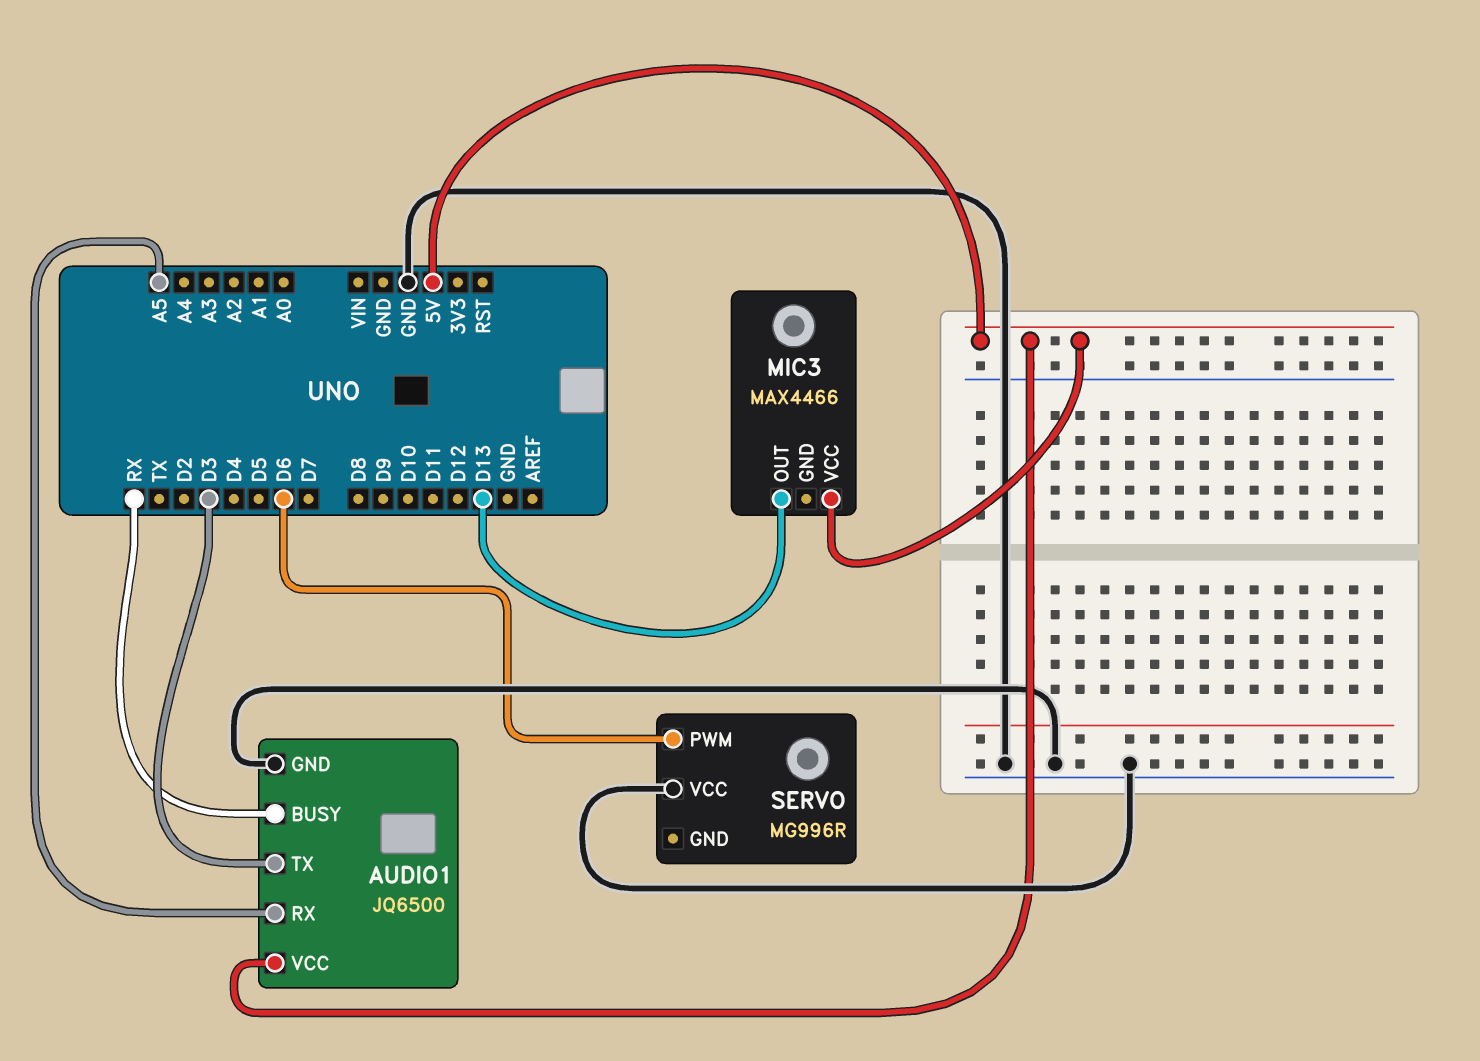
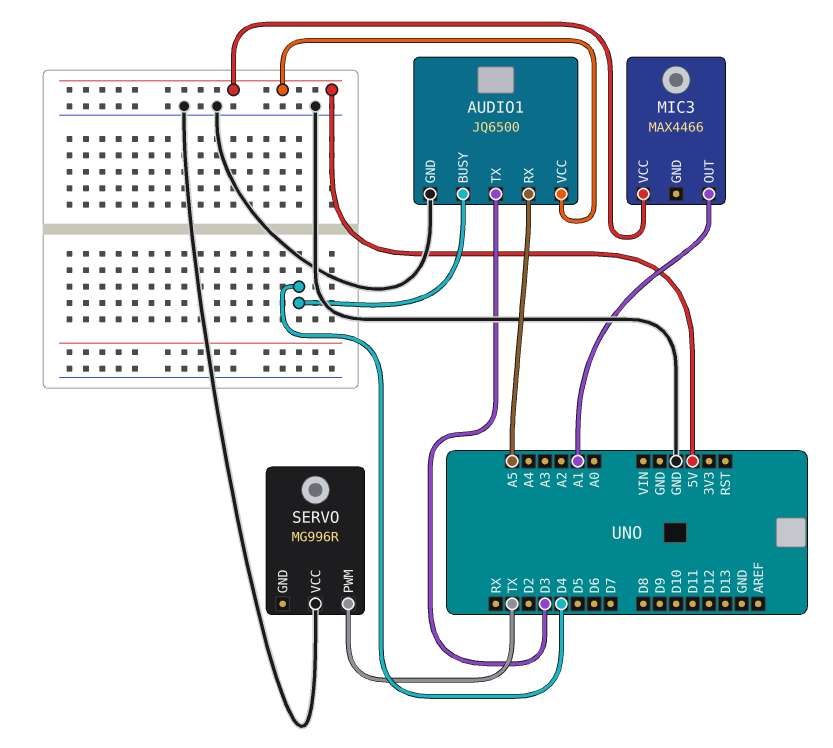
AUDIO1 pin BUSY: RX -> D4
MIC3 pin OUT: D13 -> A1
SERVO pin PWM: D6 -> TX

